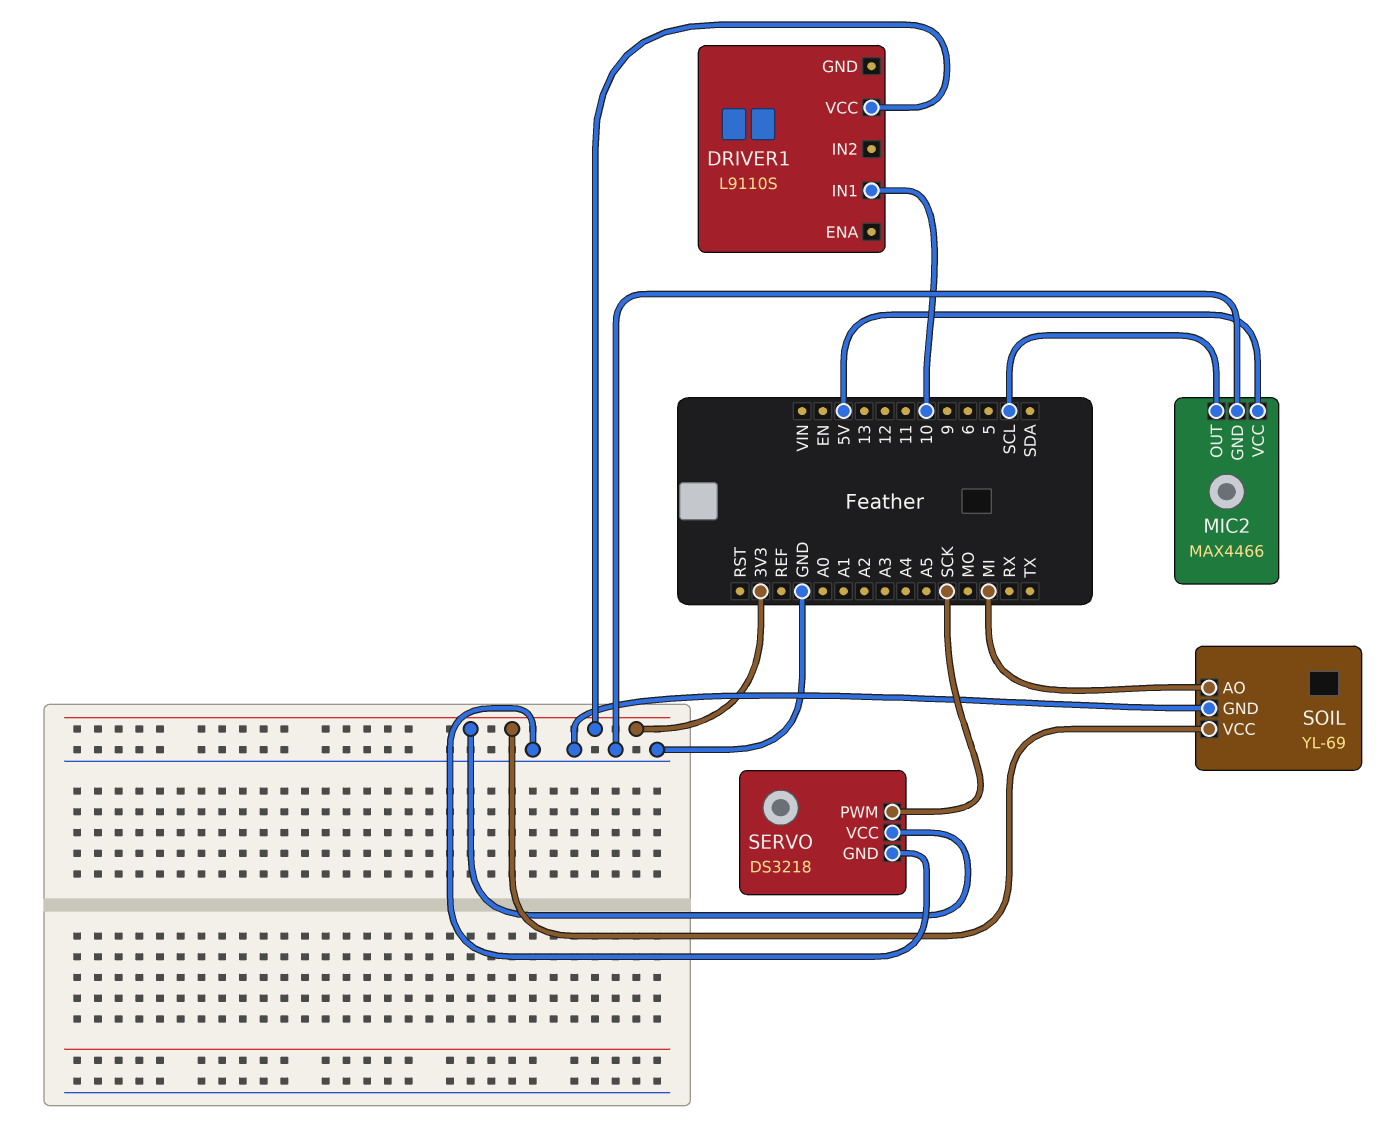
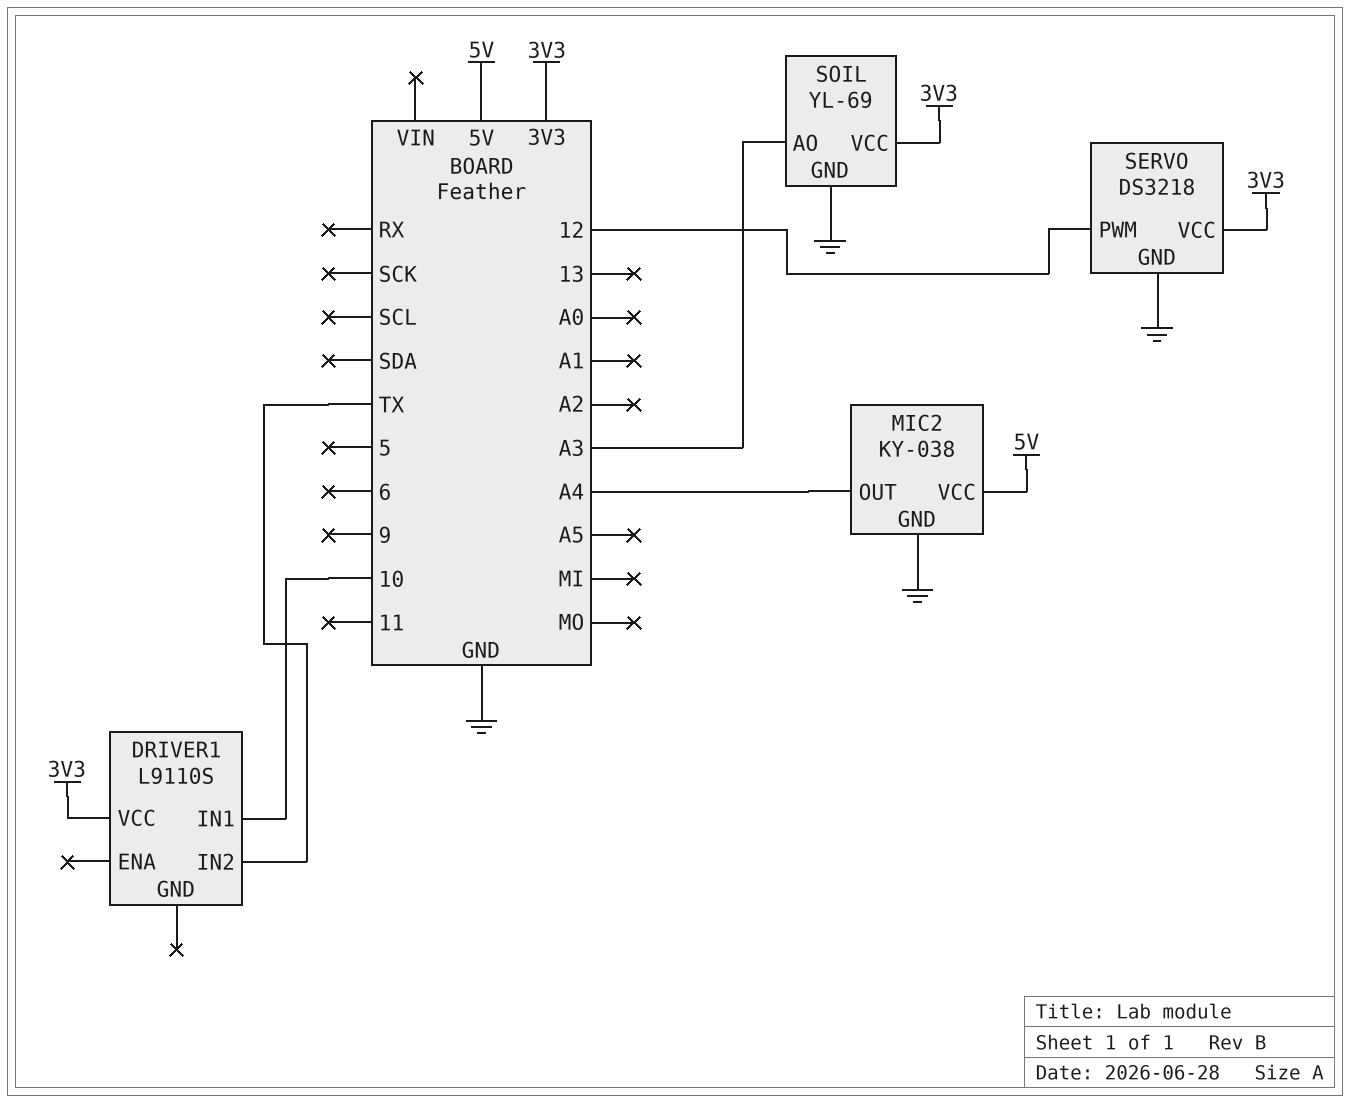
DRIVER1 pin IN2: none -> TX
MIC2: MAX4466 -> KY-038
MIC2 pin OUT: SCL -> A4
SERVO pin PWM: SCK -> 12
SOIL pin AO: MI -> A3

